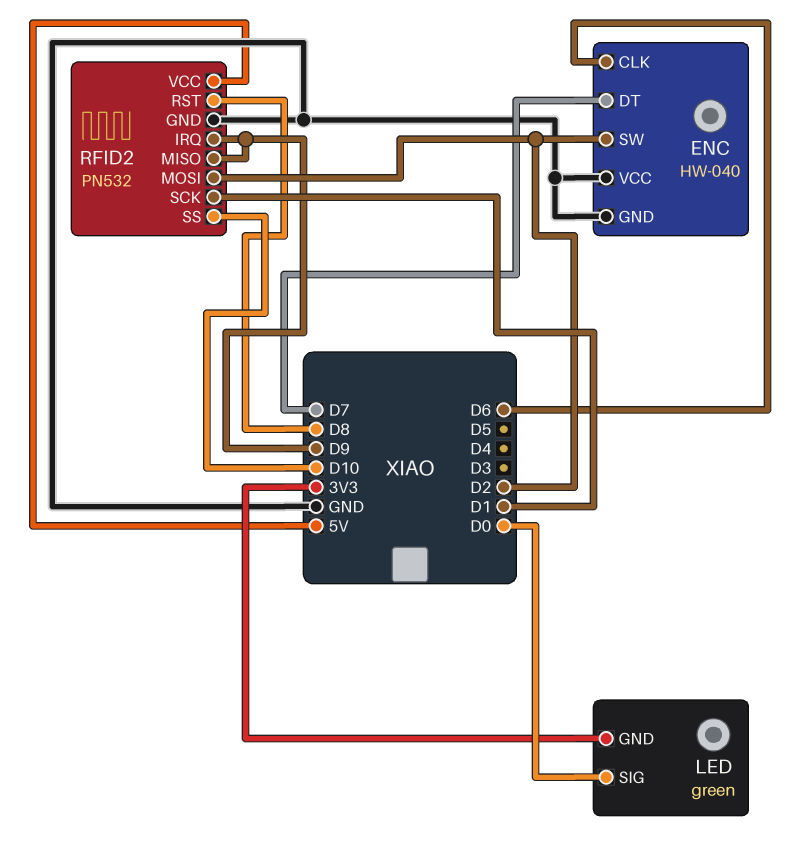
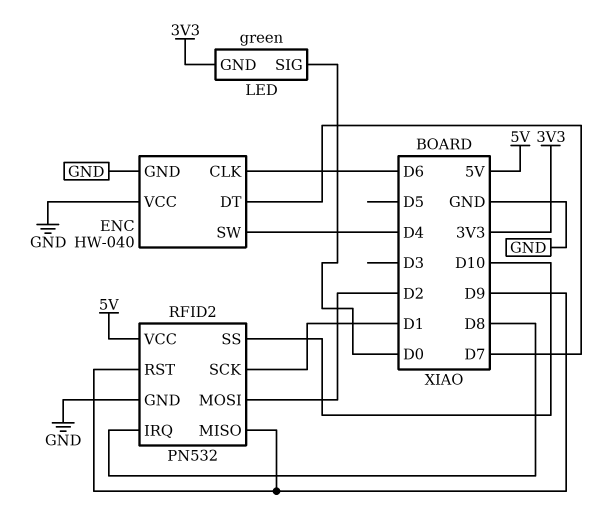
ENC pin SW: D2 -> D4
RFID2 pin IRQ: D9 -> D8
RFID2 pin RST: D8 -> D9

